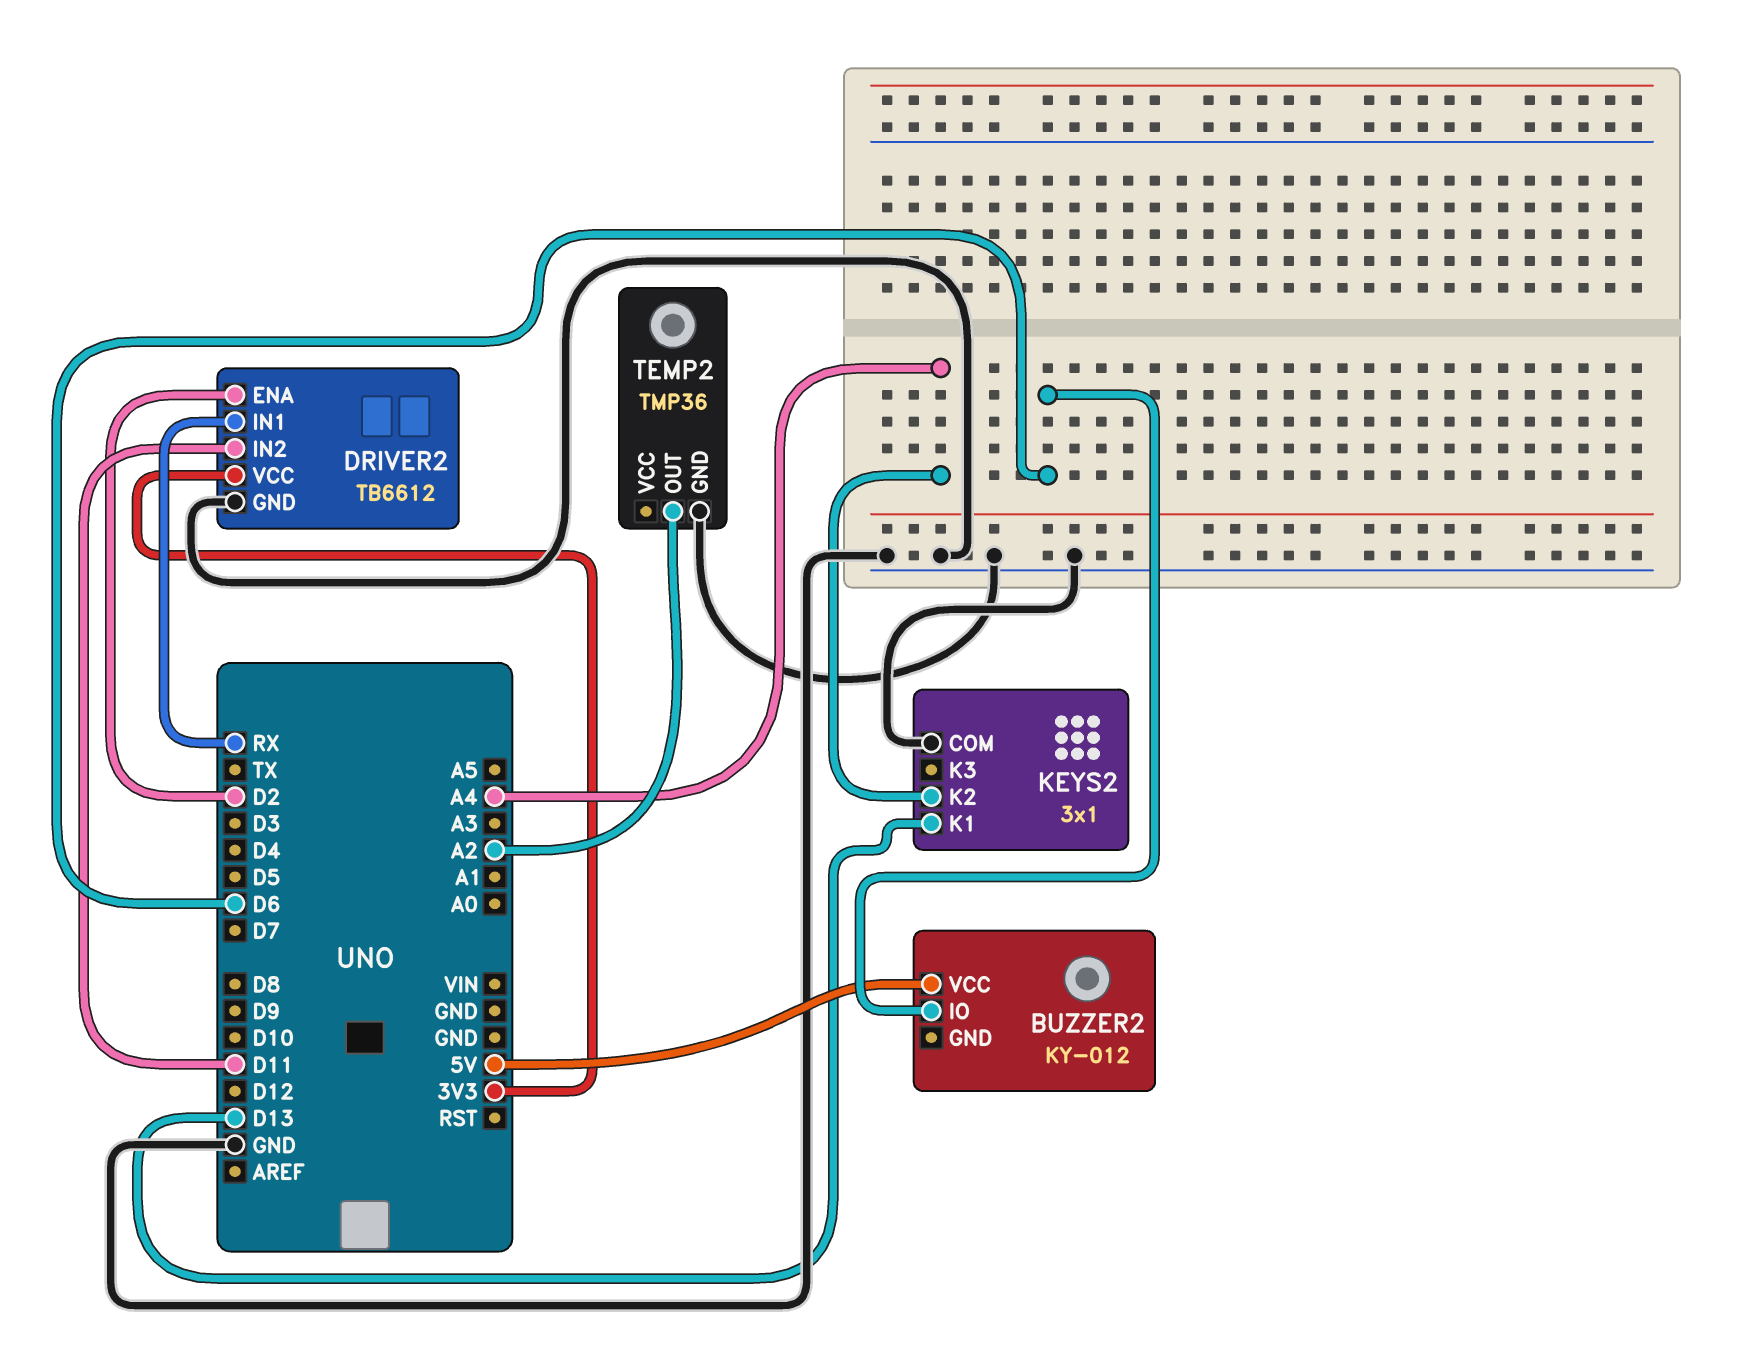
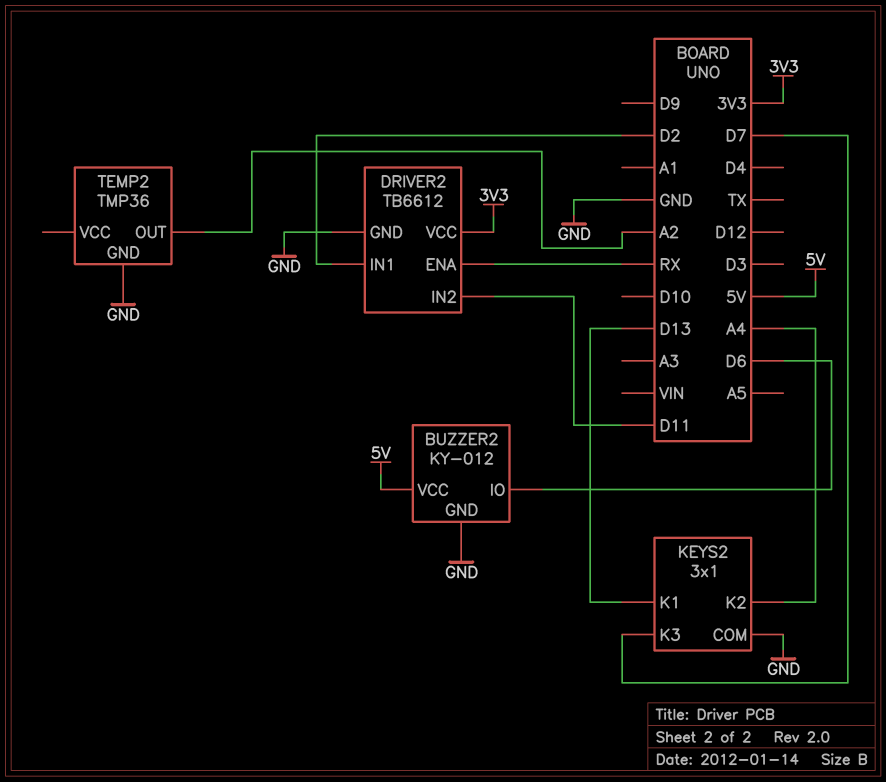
BUZZER2 pin GND: none -> GND
DRIVER2 pin ENA: D2 -> RX
DRIVER2 pin IN1: RX -> D2
KEYS2 pin K3: none -> D7

